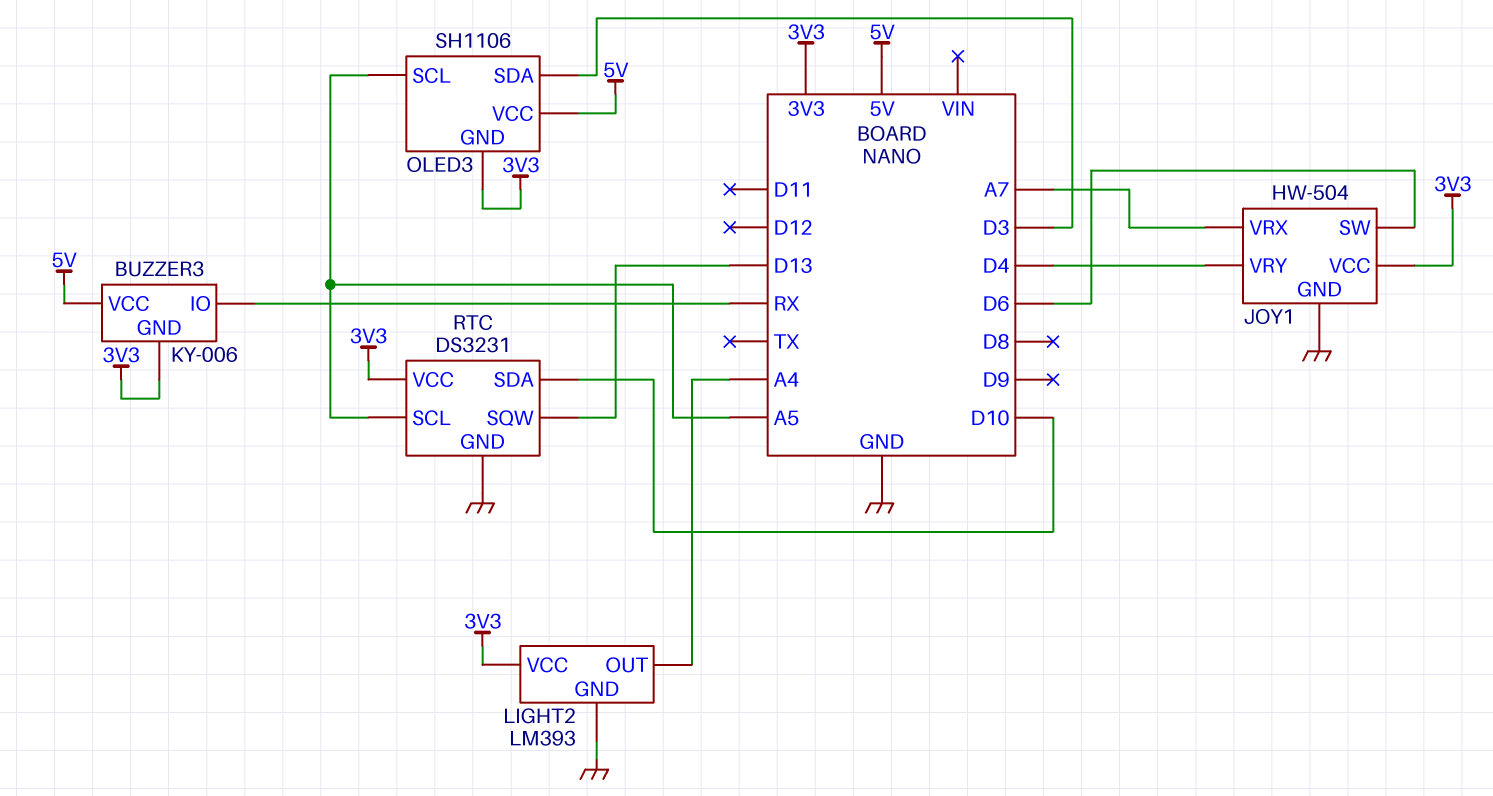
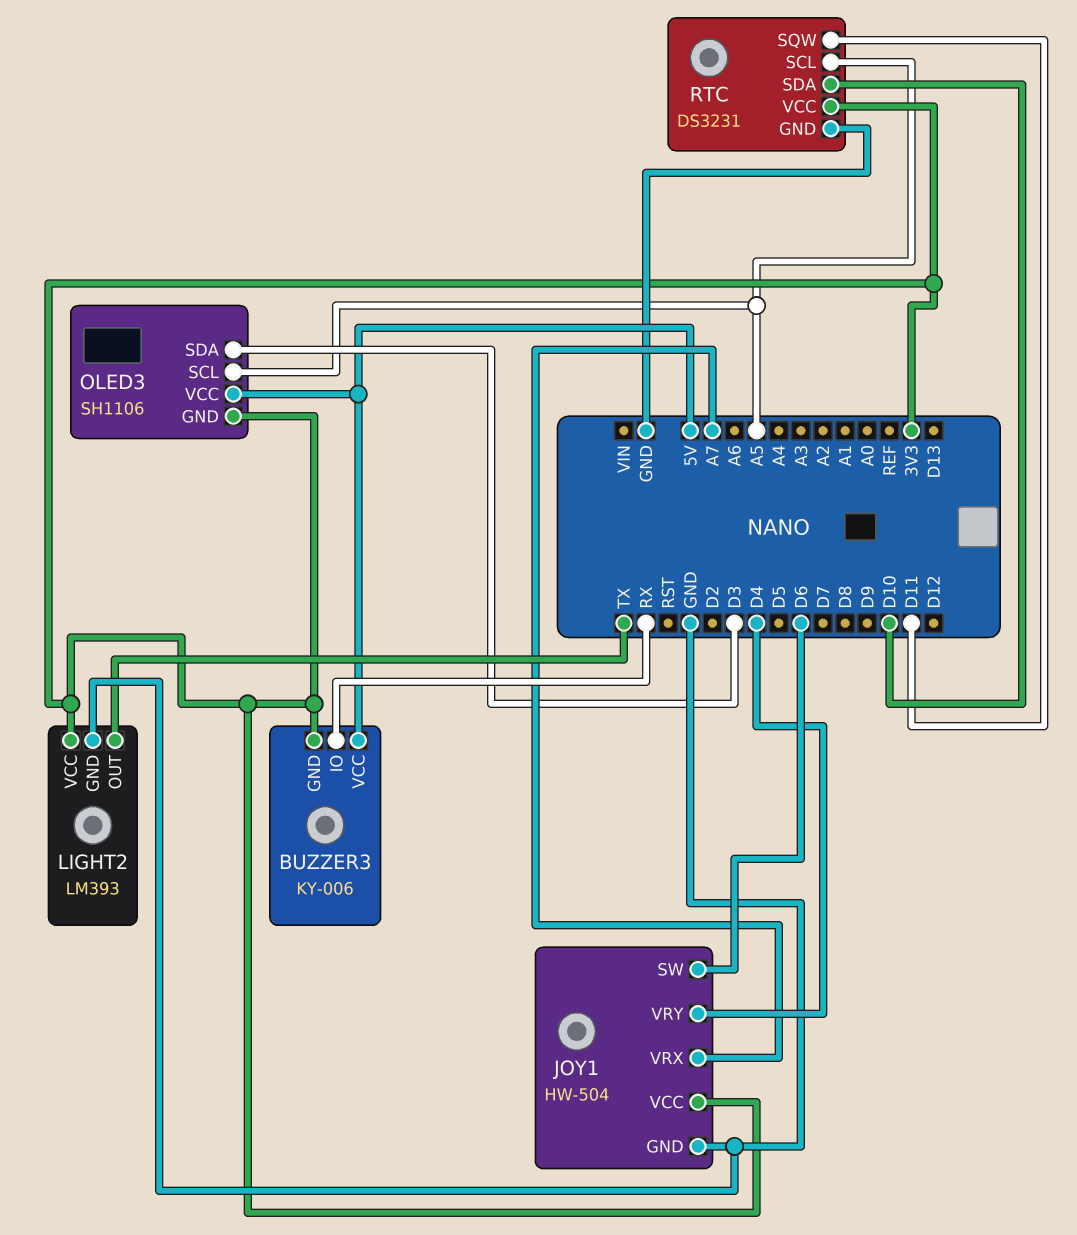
LIGHT2 pin OUT: A4 -> TX
RTC pin SQW: D13 -> D11

